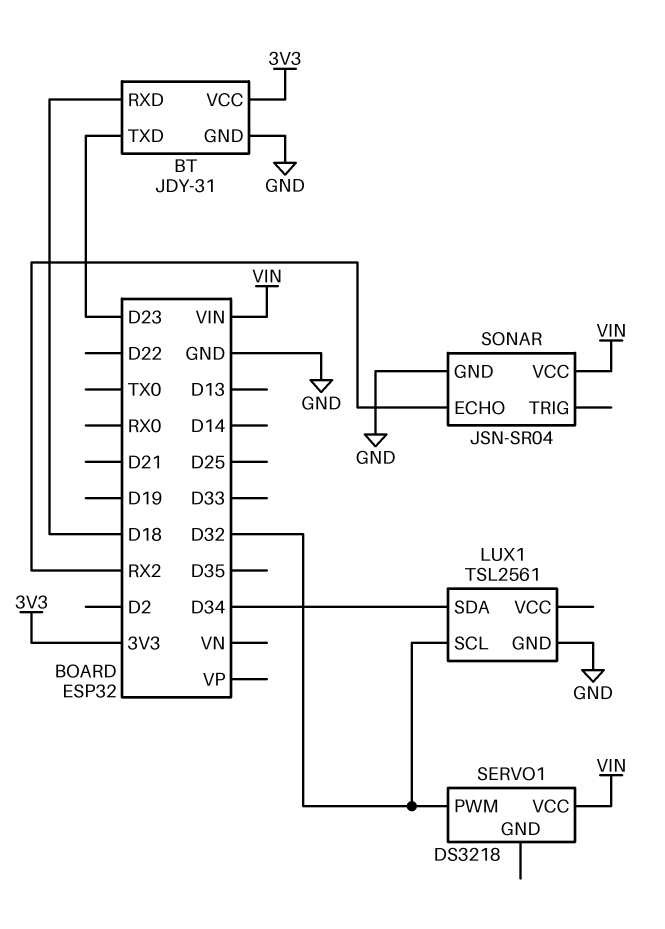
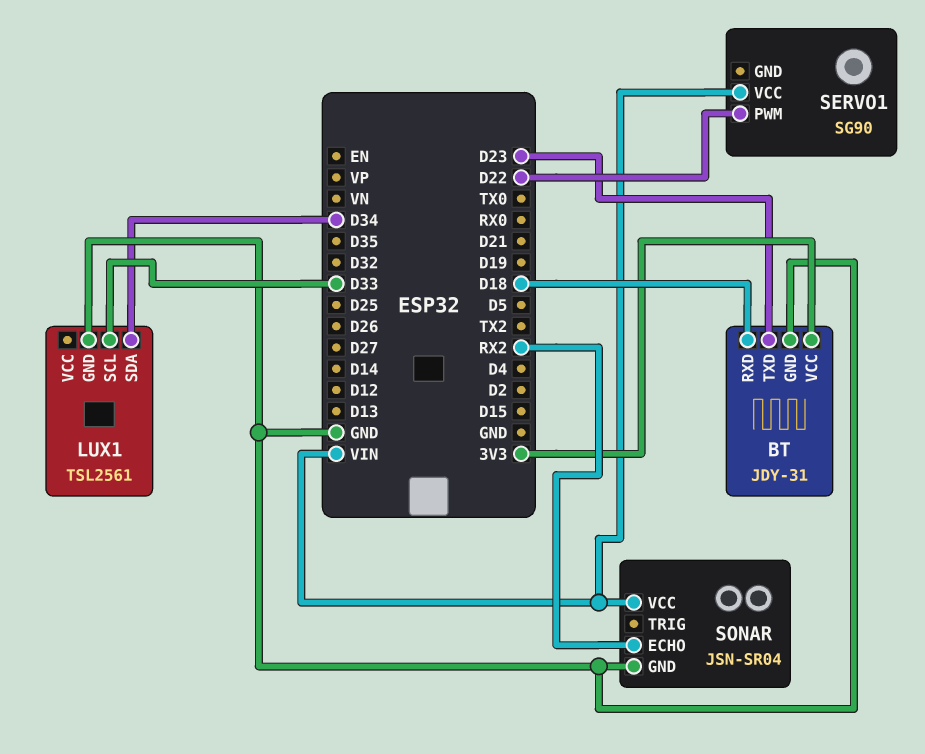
LUX1 pin SCL: D32 -> D33
SERVO1: DS3218 -> SG90
SERVO1 pin PWM: D32 -> D22

